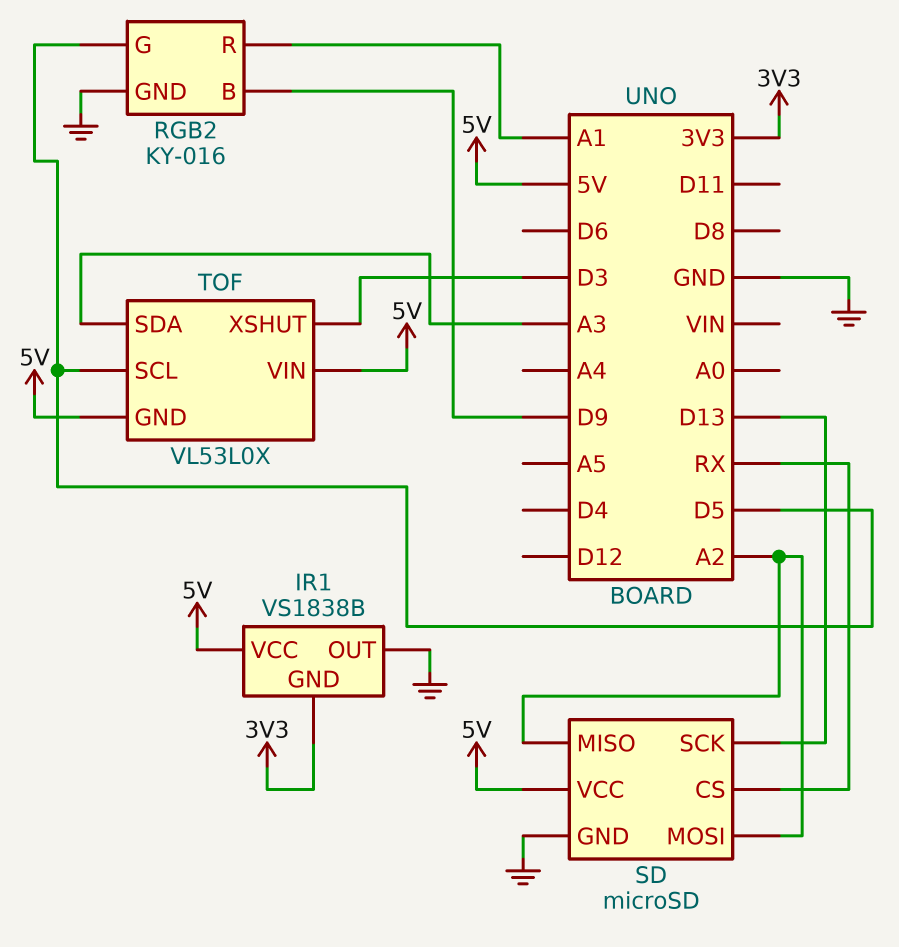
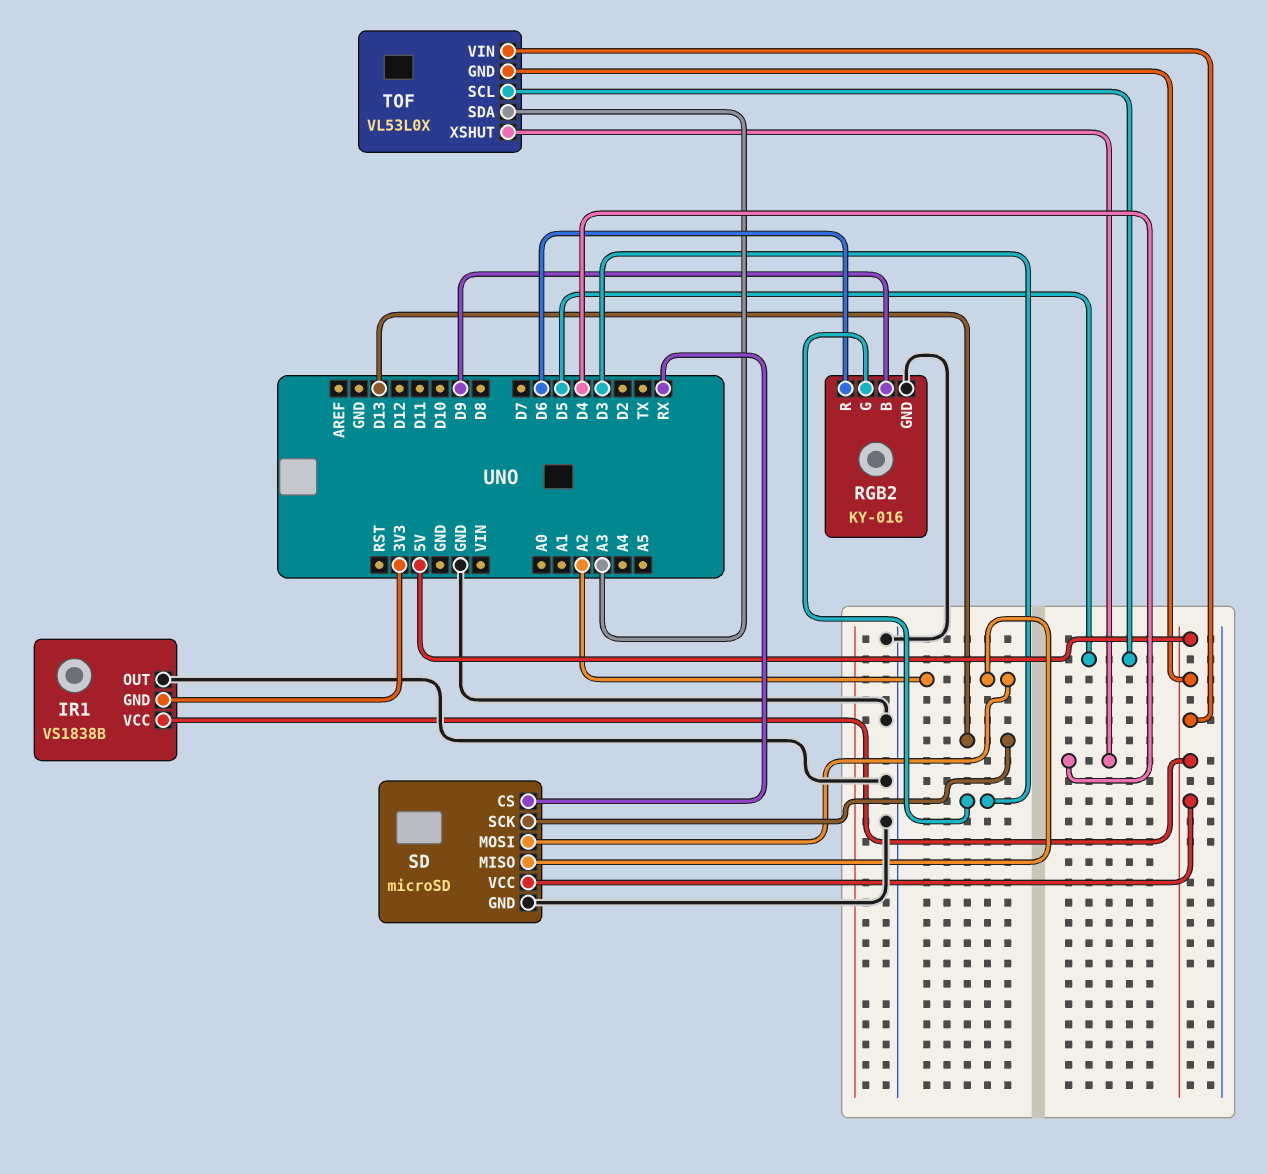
RGB2 pin G: D5 -> D3
RGB2 pin R: A1 -> D6
TOF pin XSHUT: D3 -> D4

